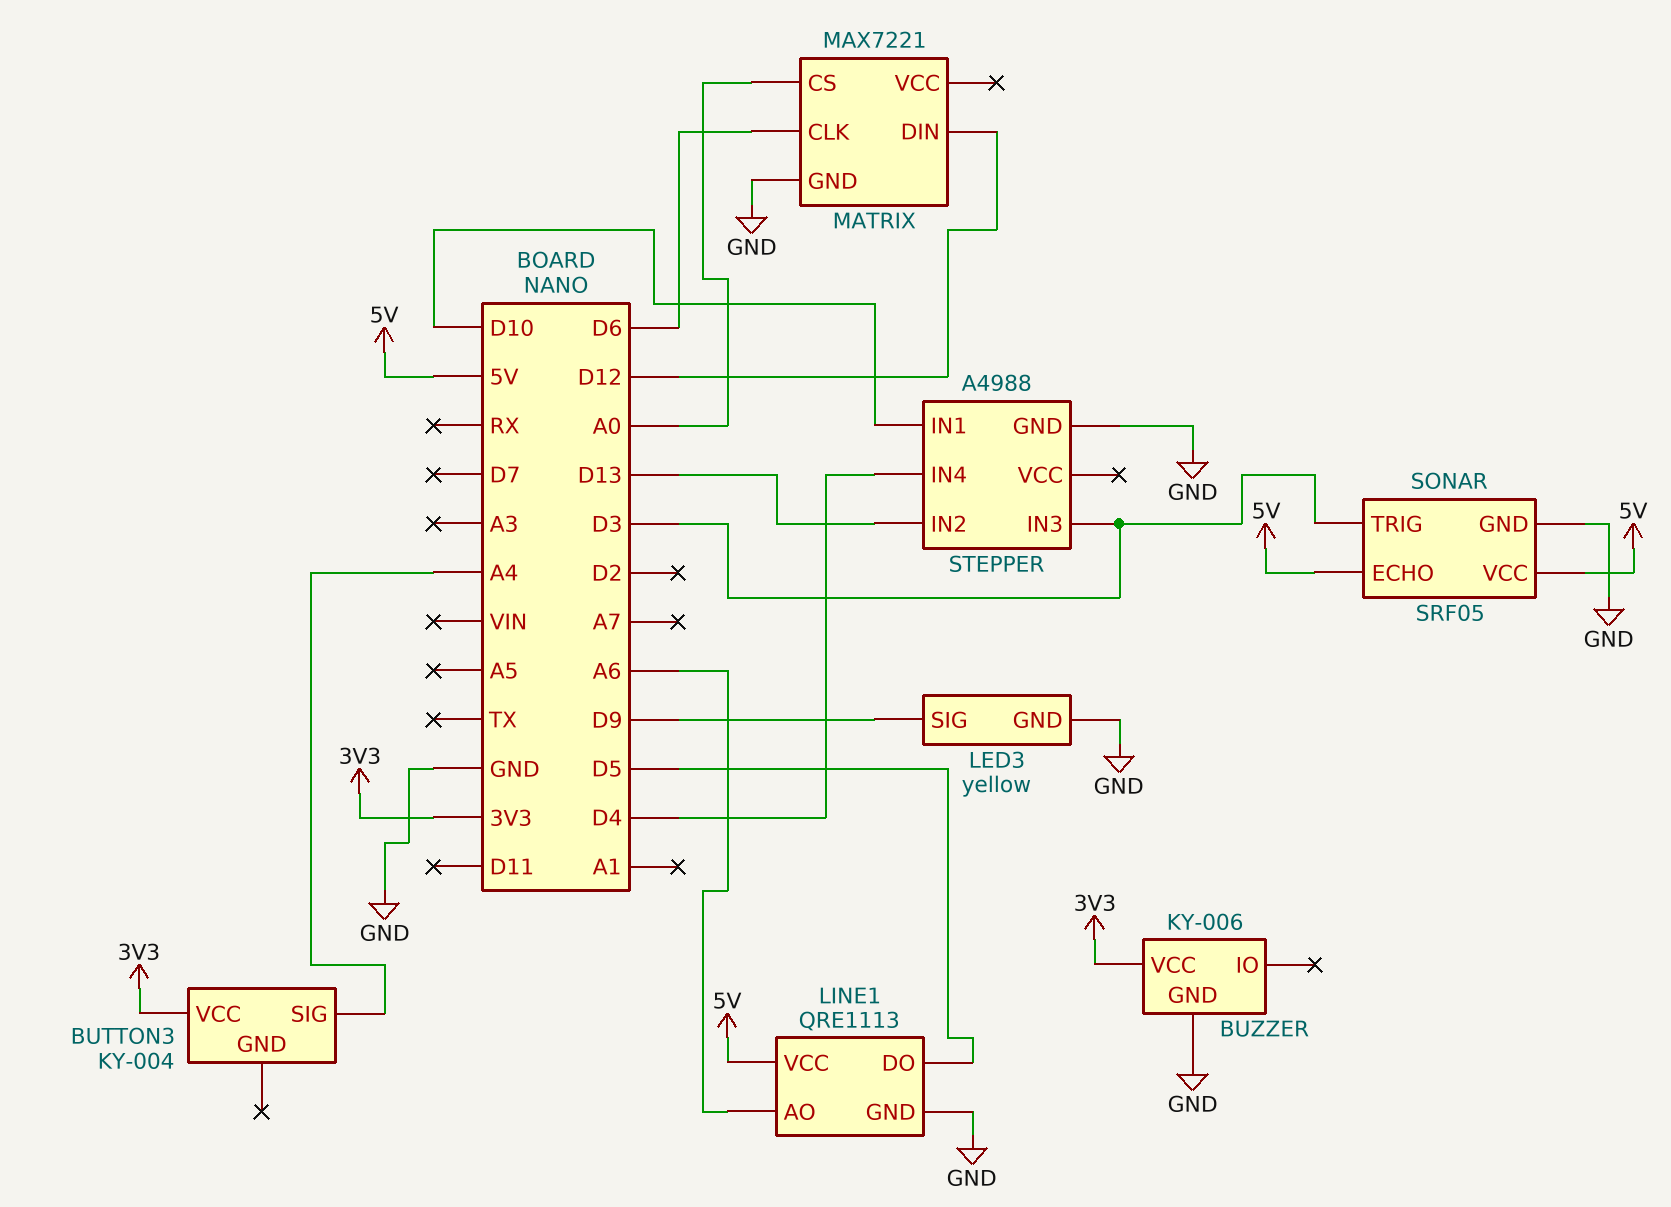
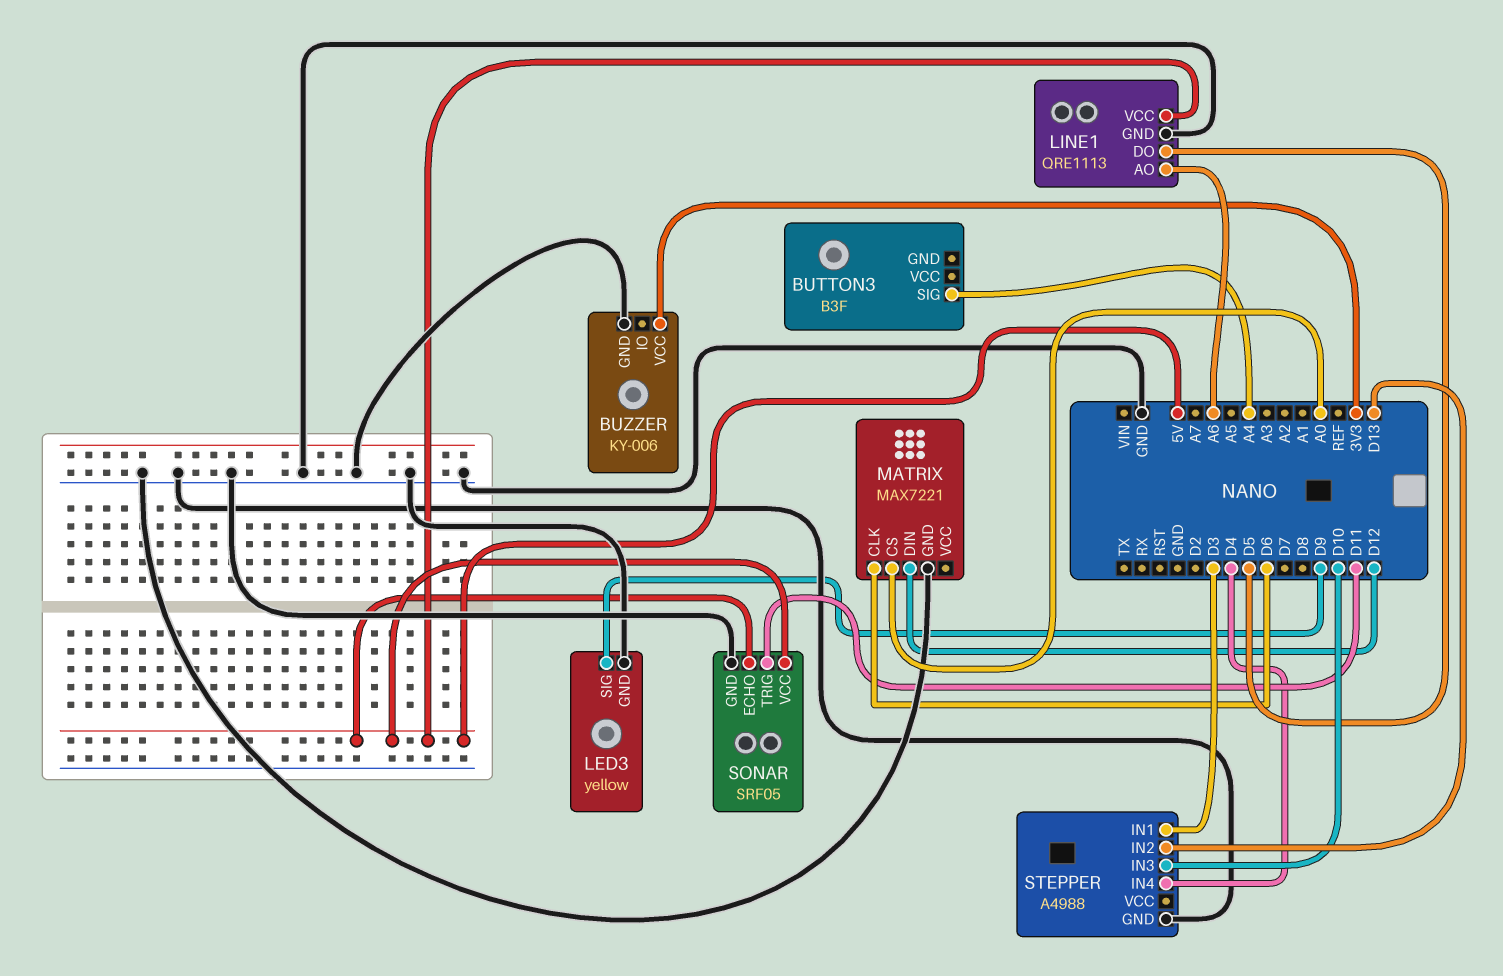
BUTTON3: KY-004 -> B3F
BUTTON3 pin VCC: 3V3 -> none
SONAR pin TRIG: D3 -> D11
STEPPER pin IN1: D10 -> D3
STEPPER pin IN3: D3 -> D10

